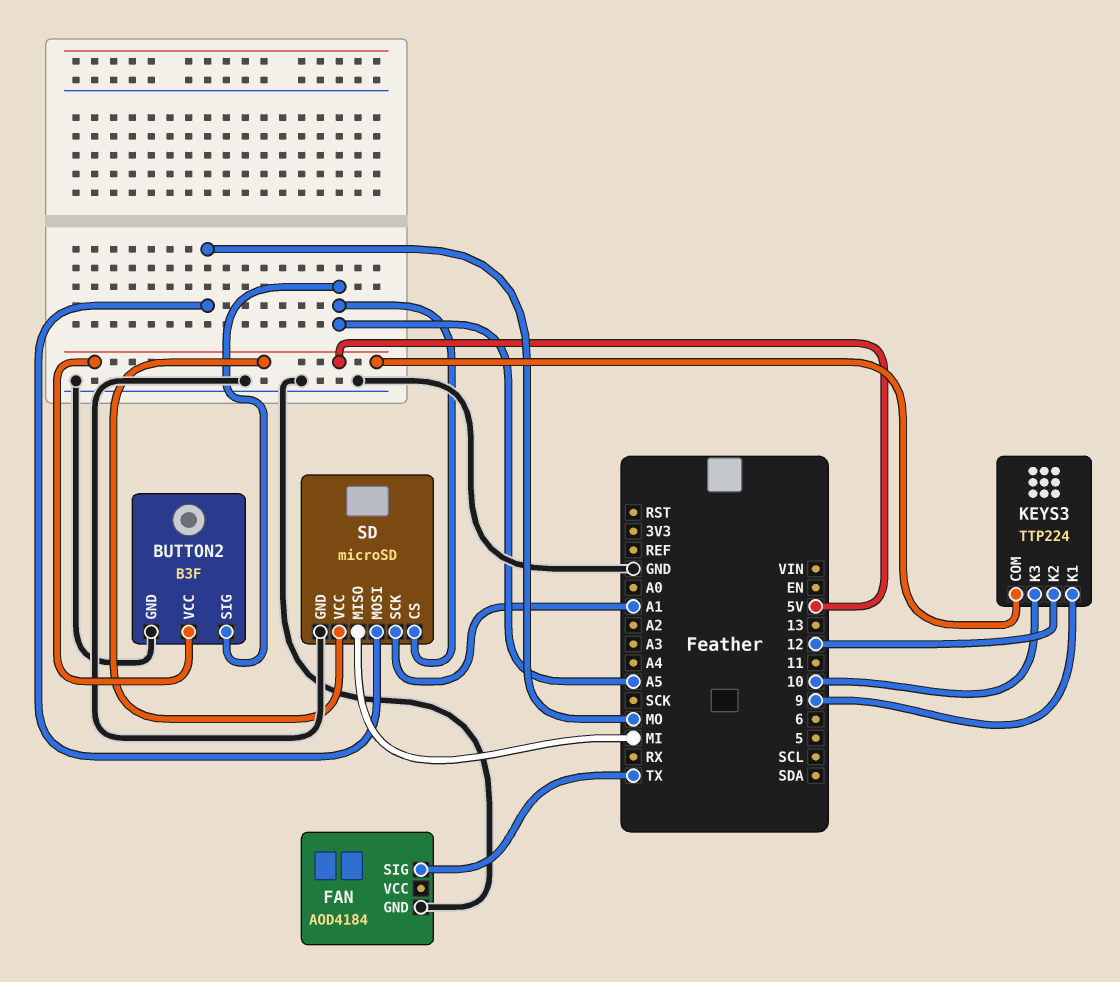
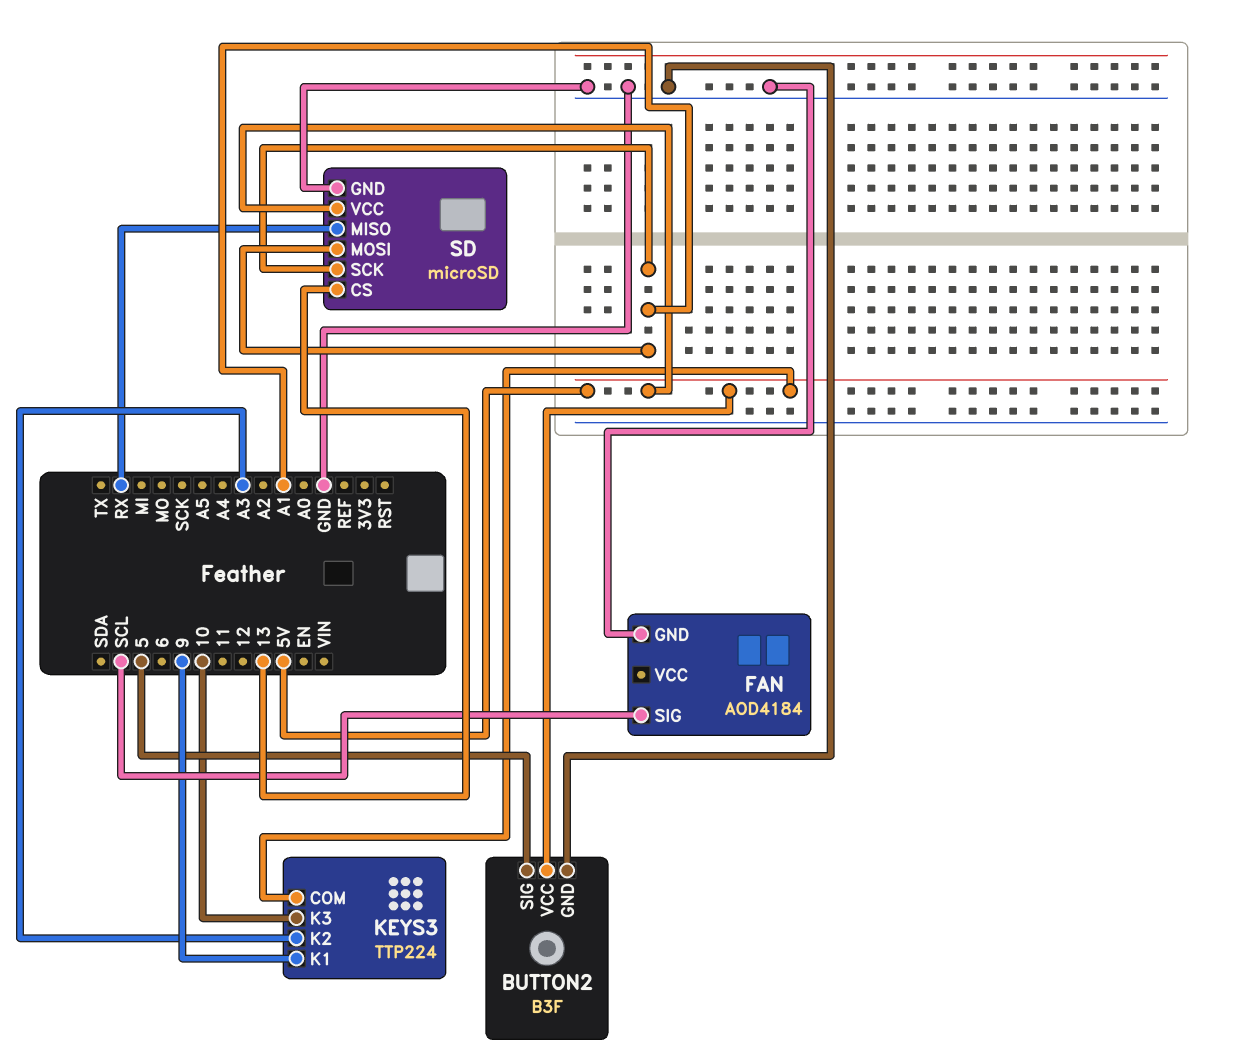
BUTTON2 pin SIG: A5 -> 5
FAN pin SIG: TX -> SCL
KEYS3 pin K2: 12 -> A3
SD pin CS: A5 -> 13
SD pin MISO: MI -> RX
SD pin MOSI: MO -> A1

